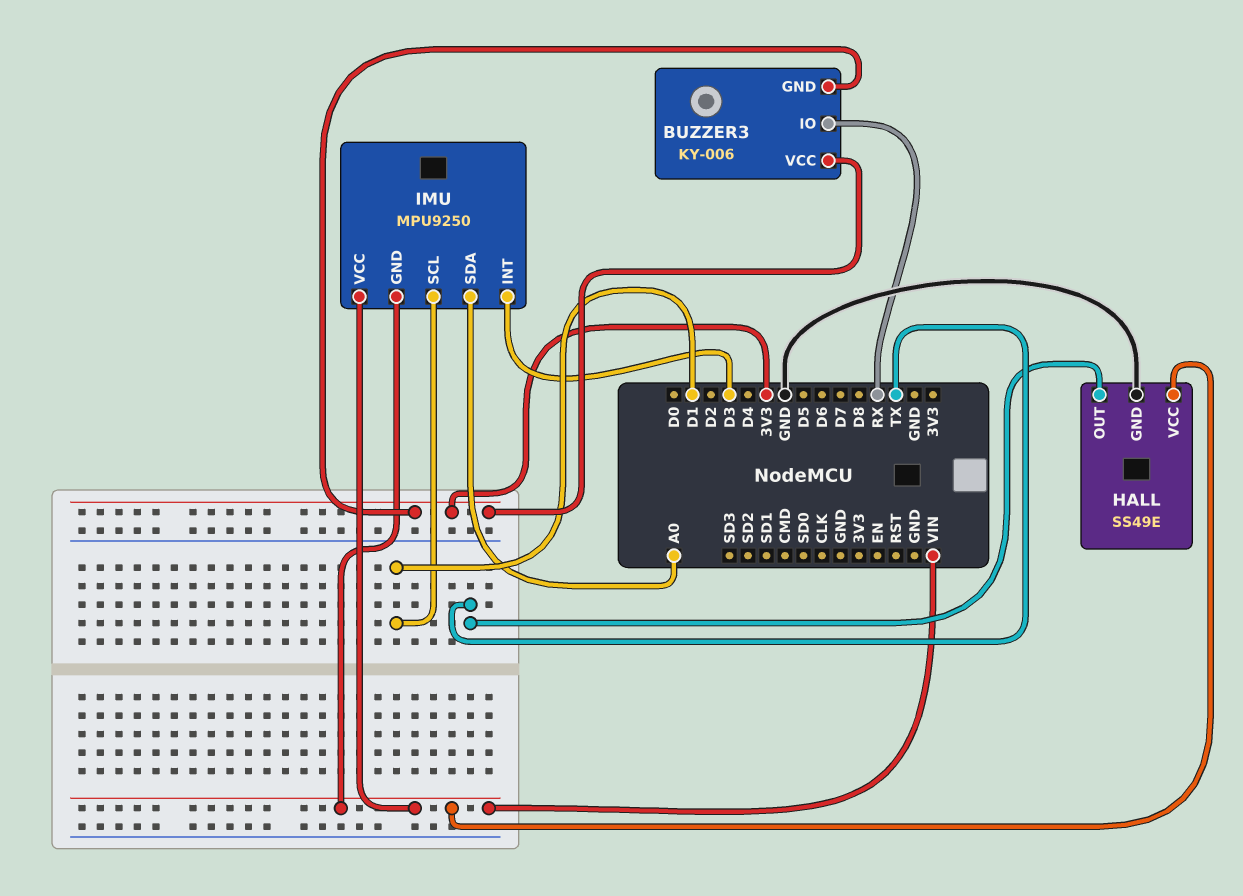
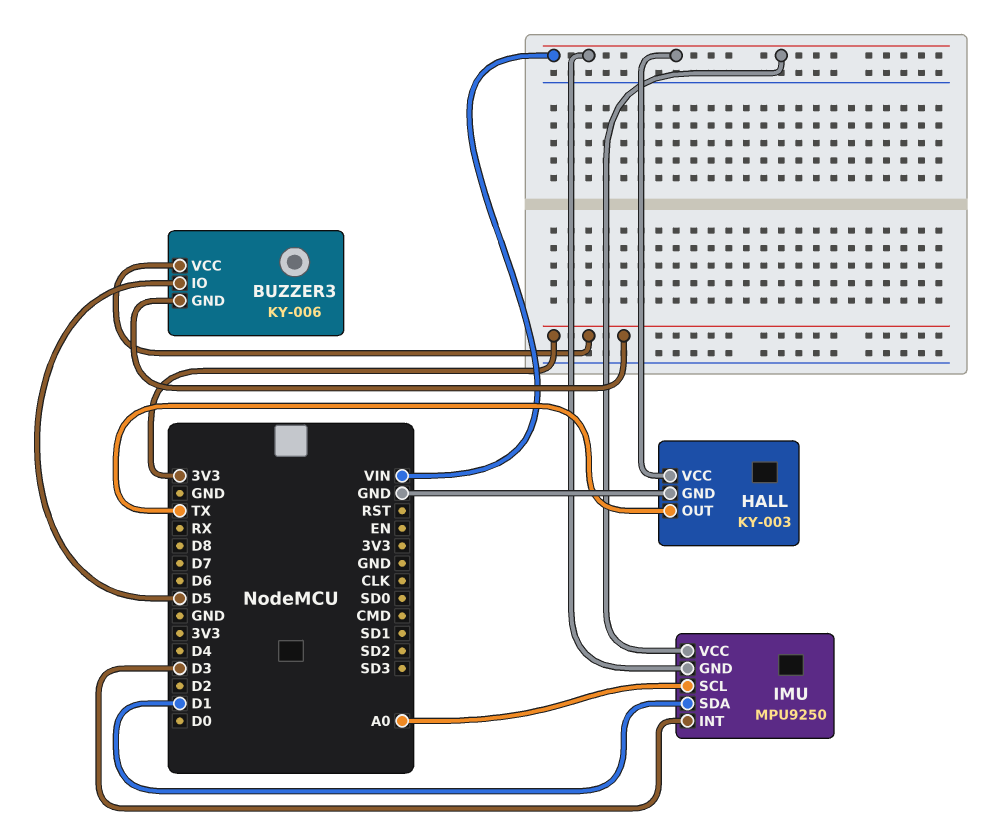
BUZZER3 pin IO: RX -> D5
HALL: SS49E -> KY-003
IMU pin SCL: D1 -> A0
IMU pin SDA: A0 -> D1

